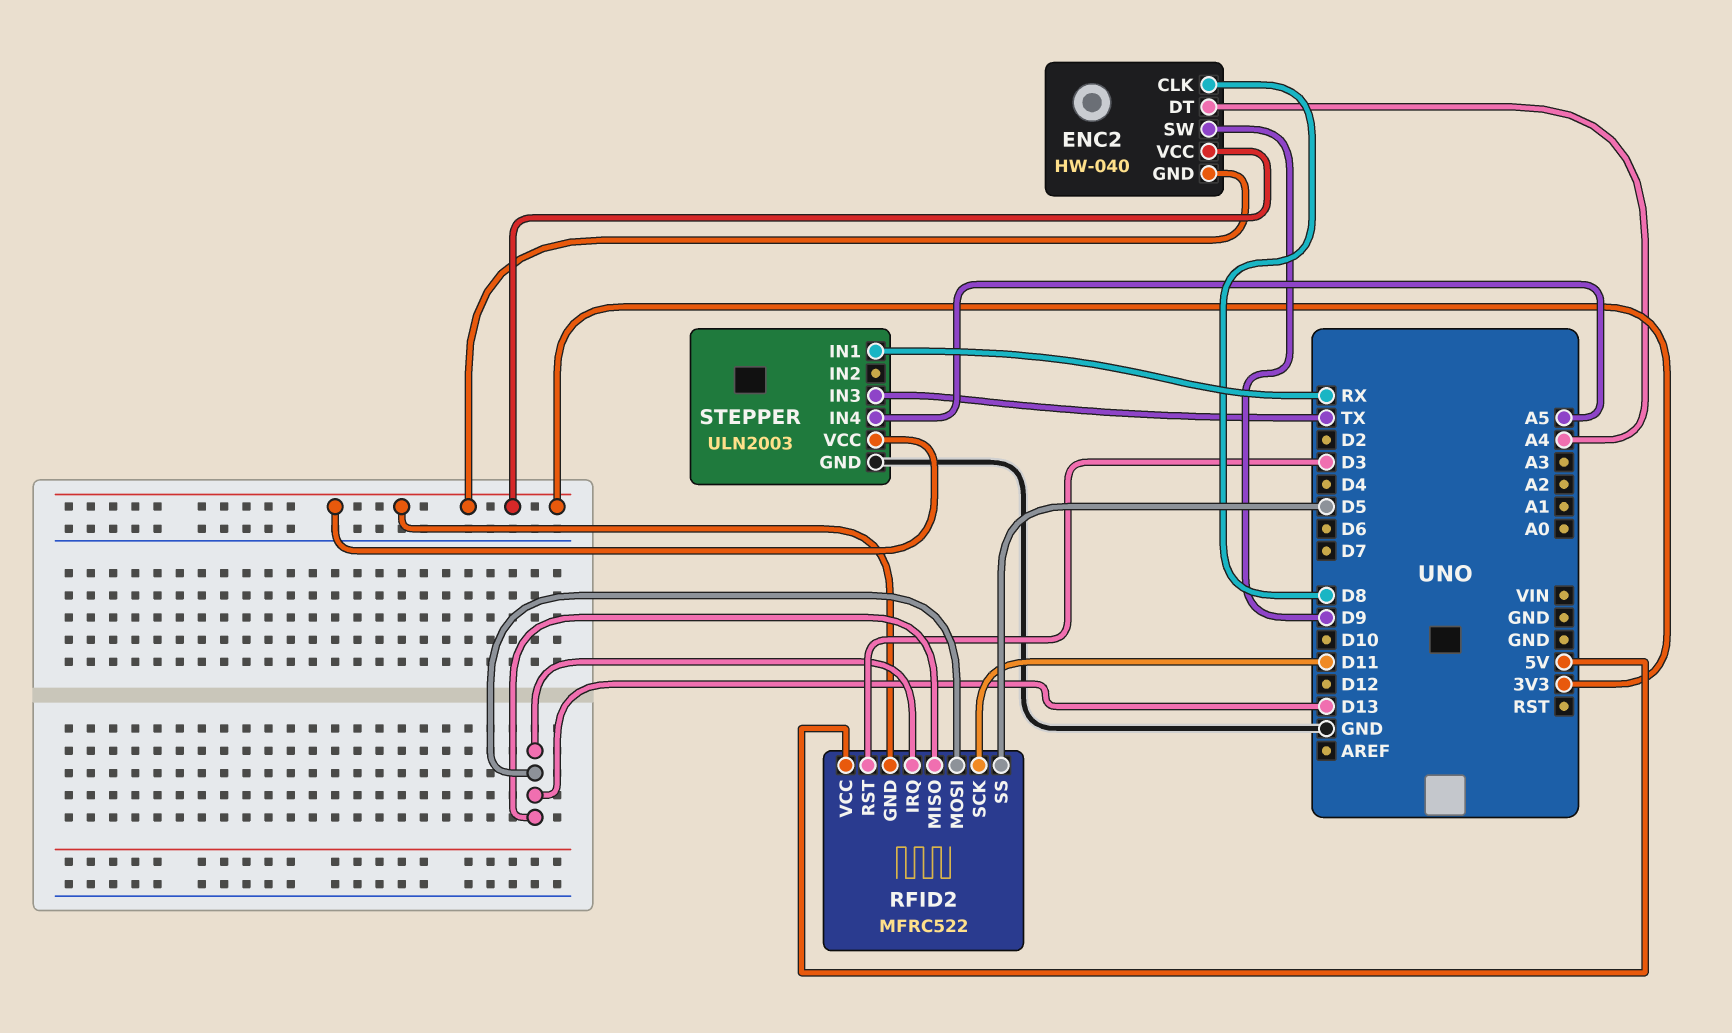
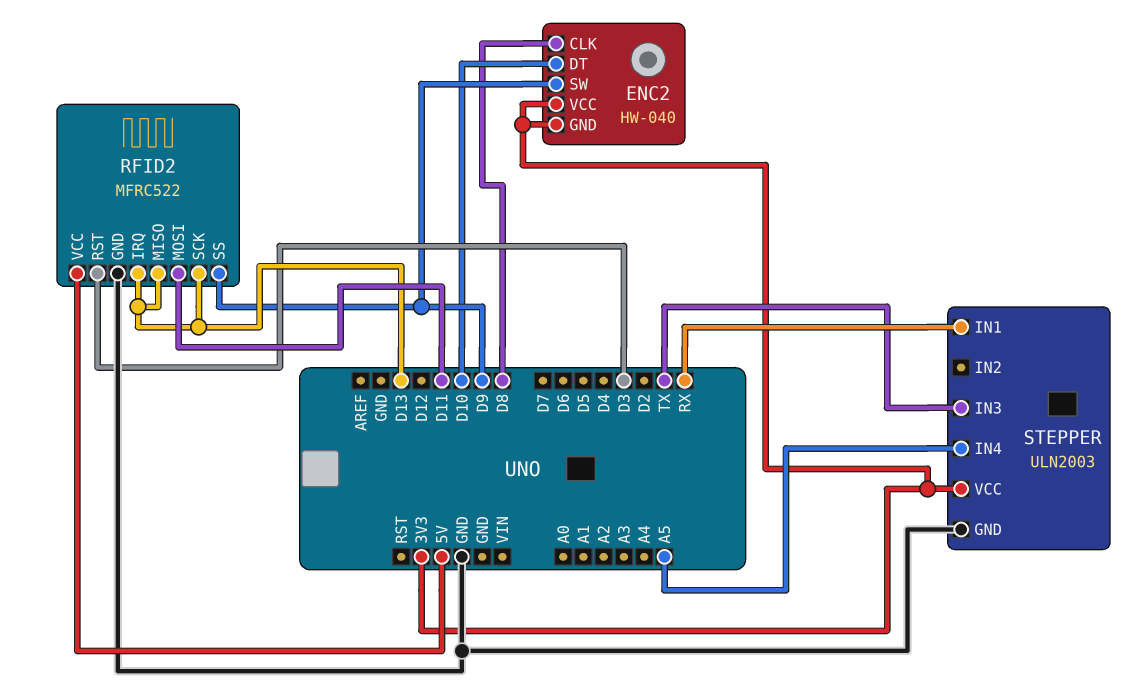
ENC2 pin DT: A4 -> D10
RFID2 pin GND: 3V3 -> GND
RFID2 pin MOSI: D13 -> D11
RFID2 pin SCK: D11 -> D13
RFID2 pin SS: D5 -> D9

